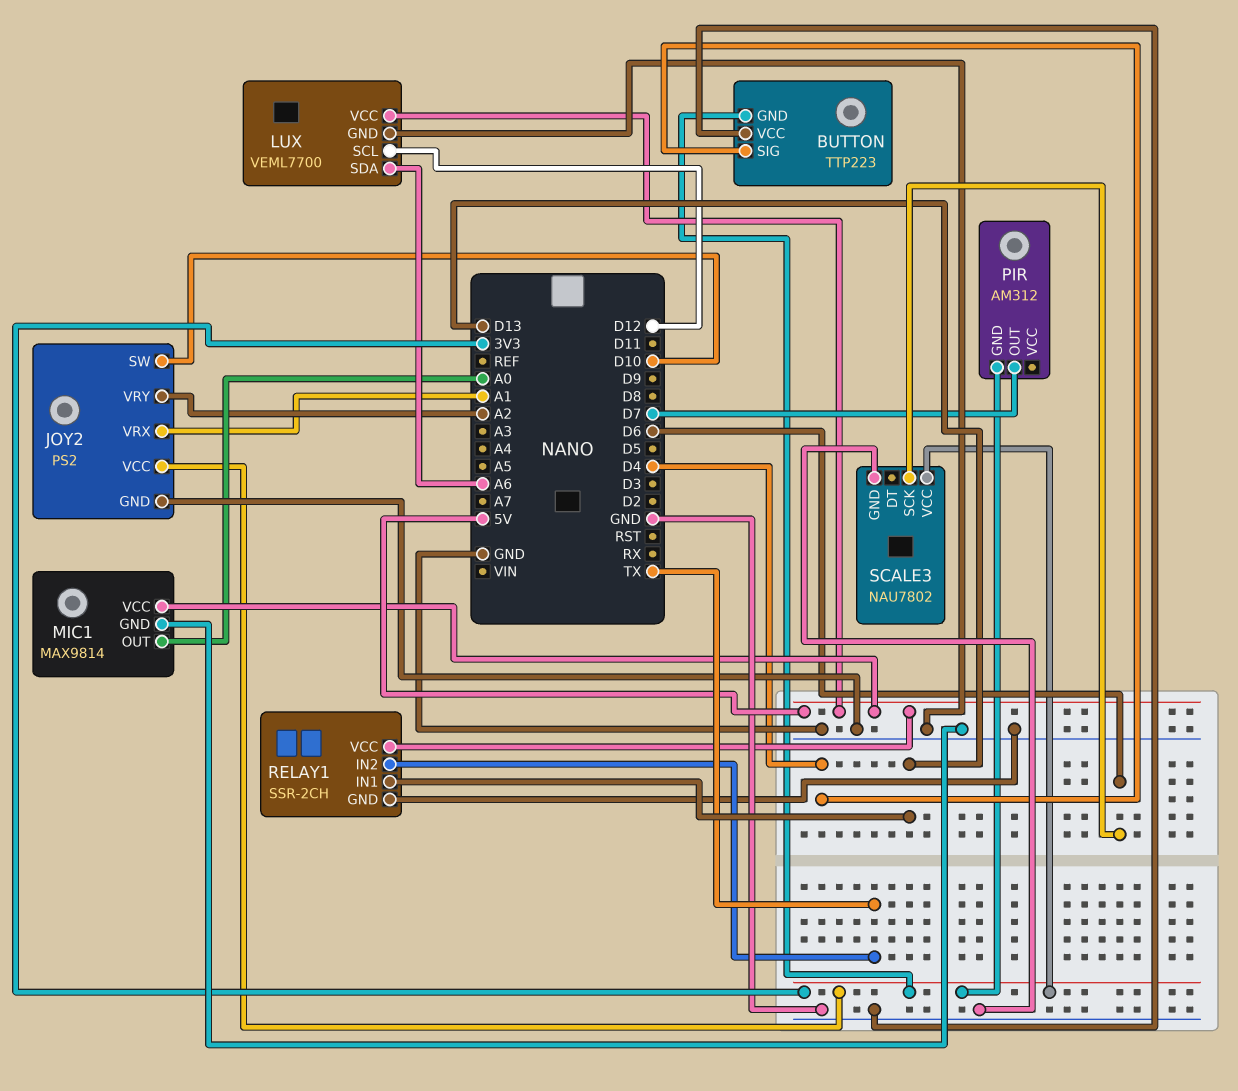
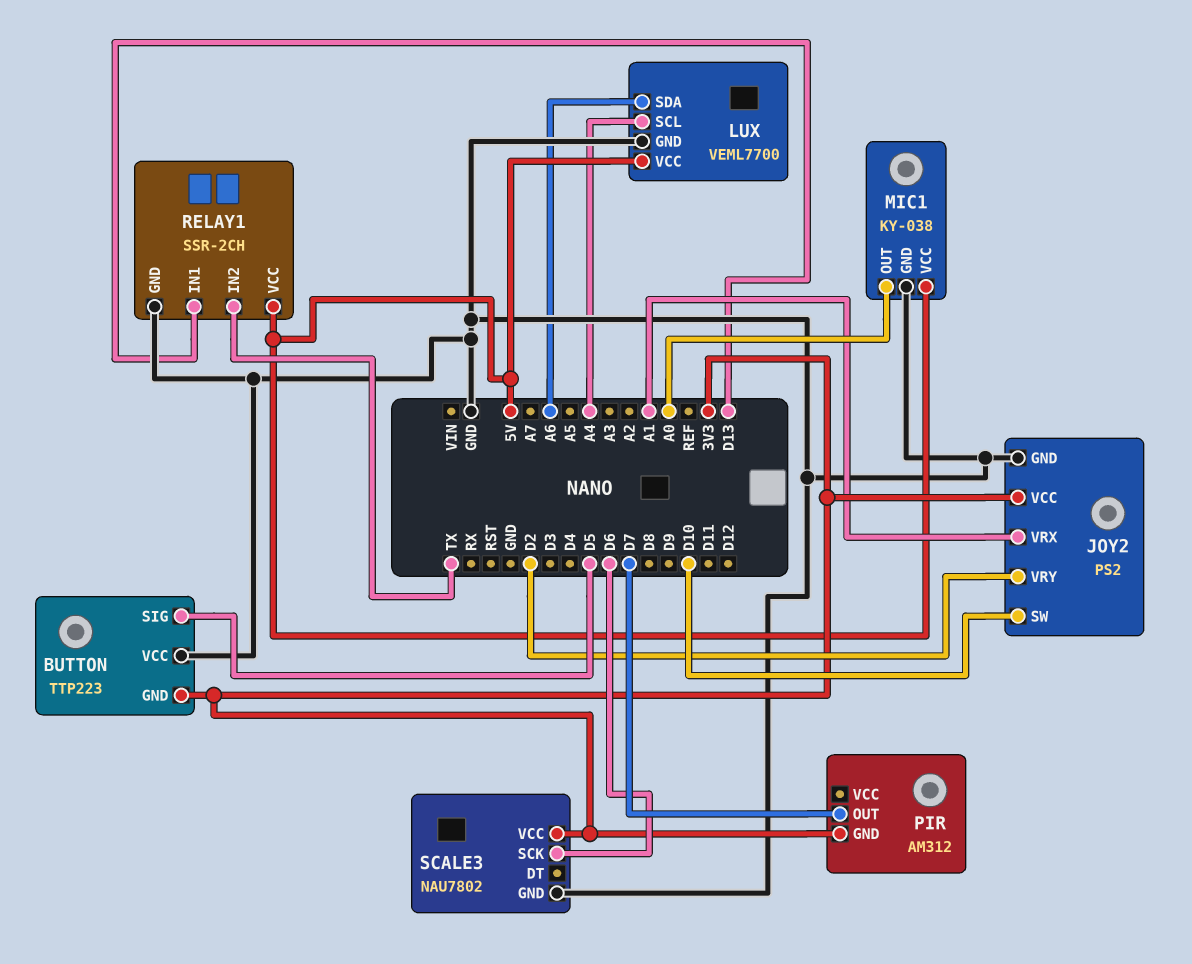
BUTTON pin SIG: D4 -> D5
JOY2 pin VRY: A2 -> D2
LUX pin SCL: D12 -> A4
MIC1: MAX9814 -> KY-038

